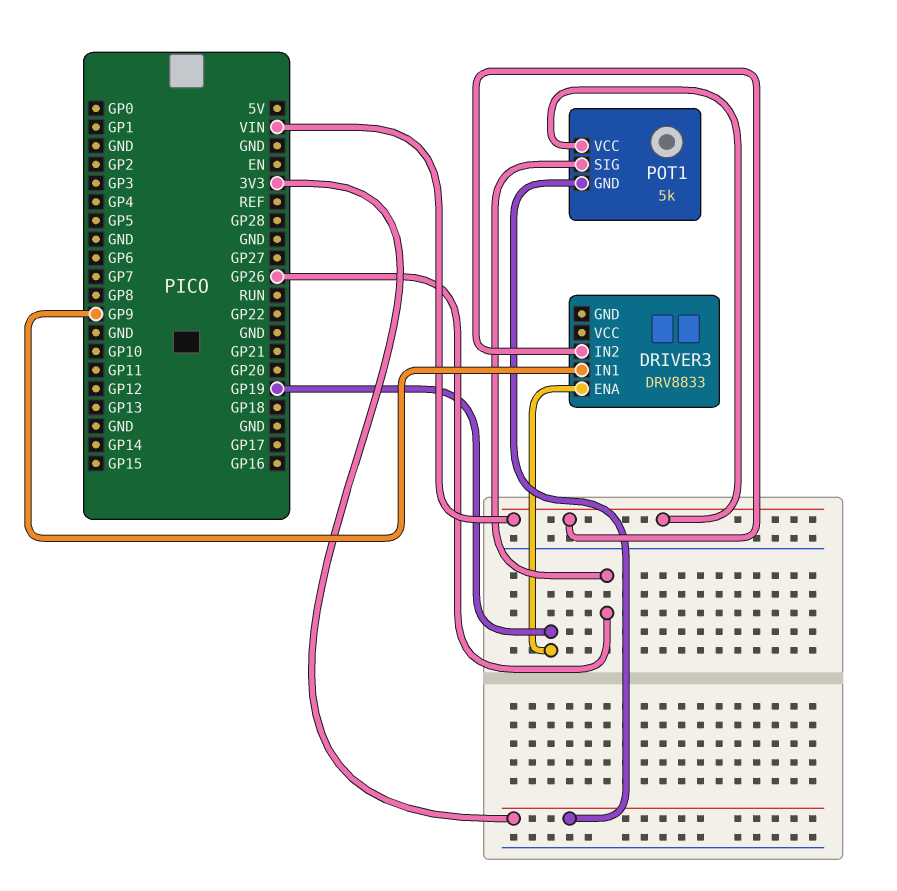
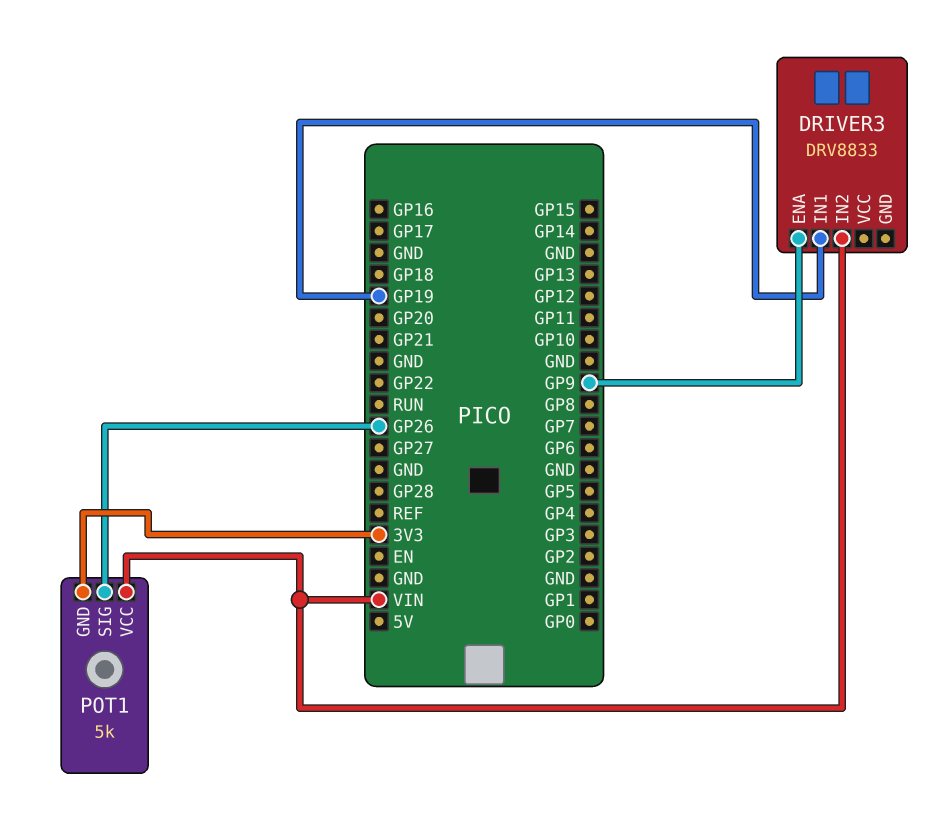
DRIVER3 pin ENA: GP19 -> GP9
DRIVER3 pin IN1: GP9 -> GP19

